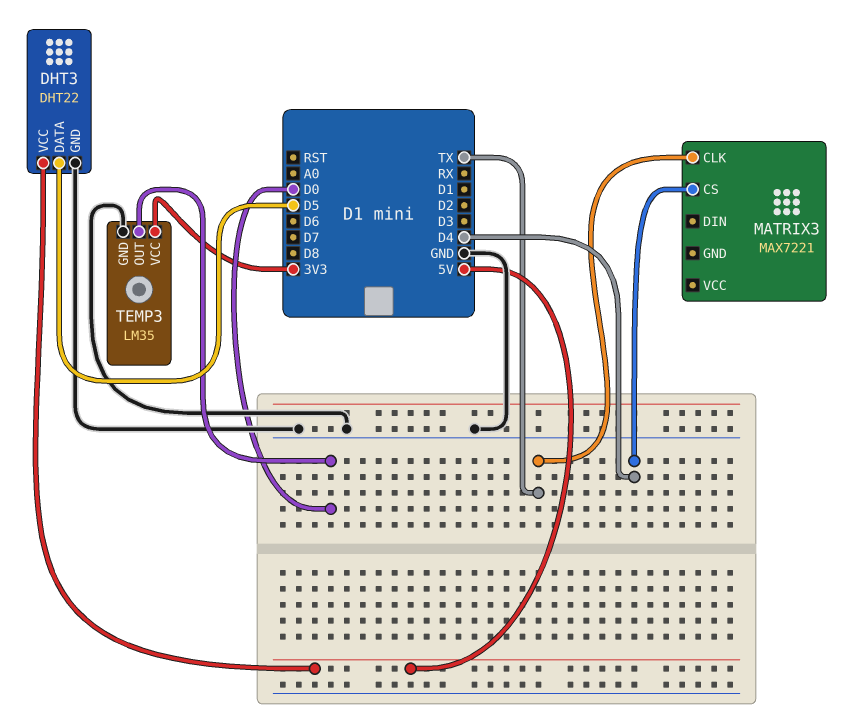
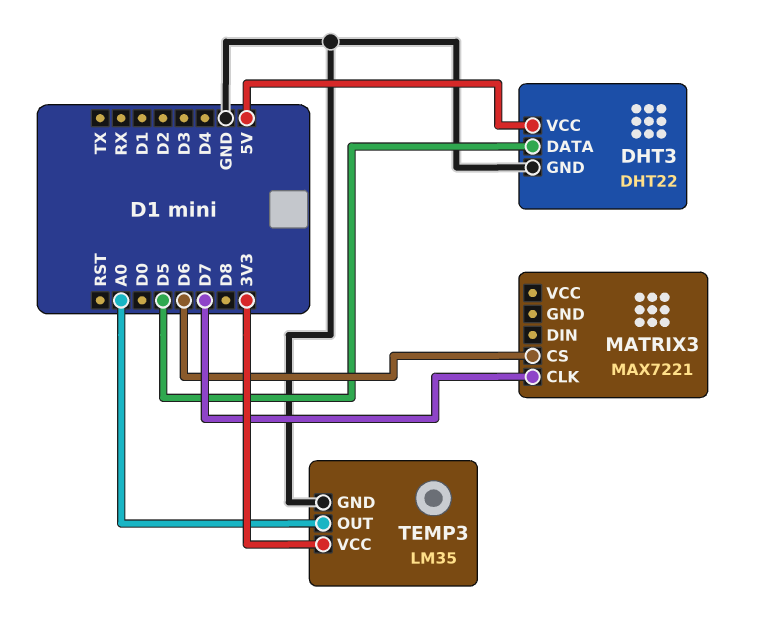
MATRIX3 pin CLK: TX -> D7
MATRIX3 pin CS: D4 -> D6
TEMP3 pin OUT: D0 -> A0

